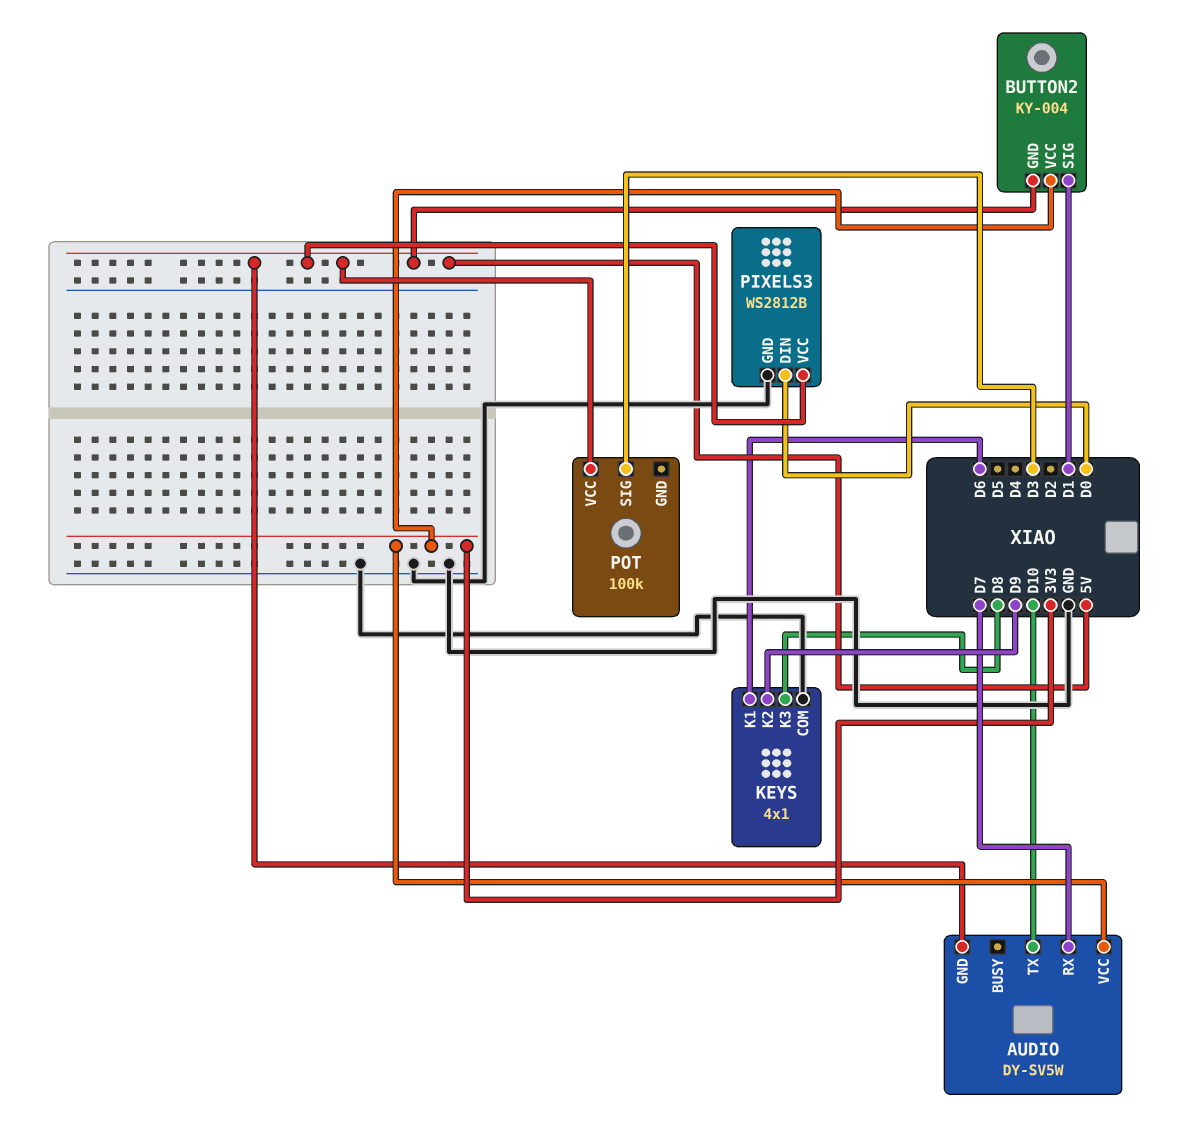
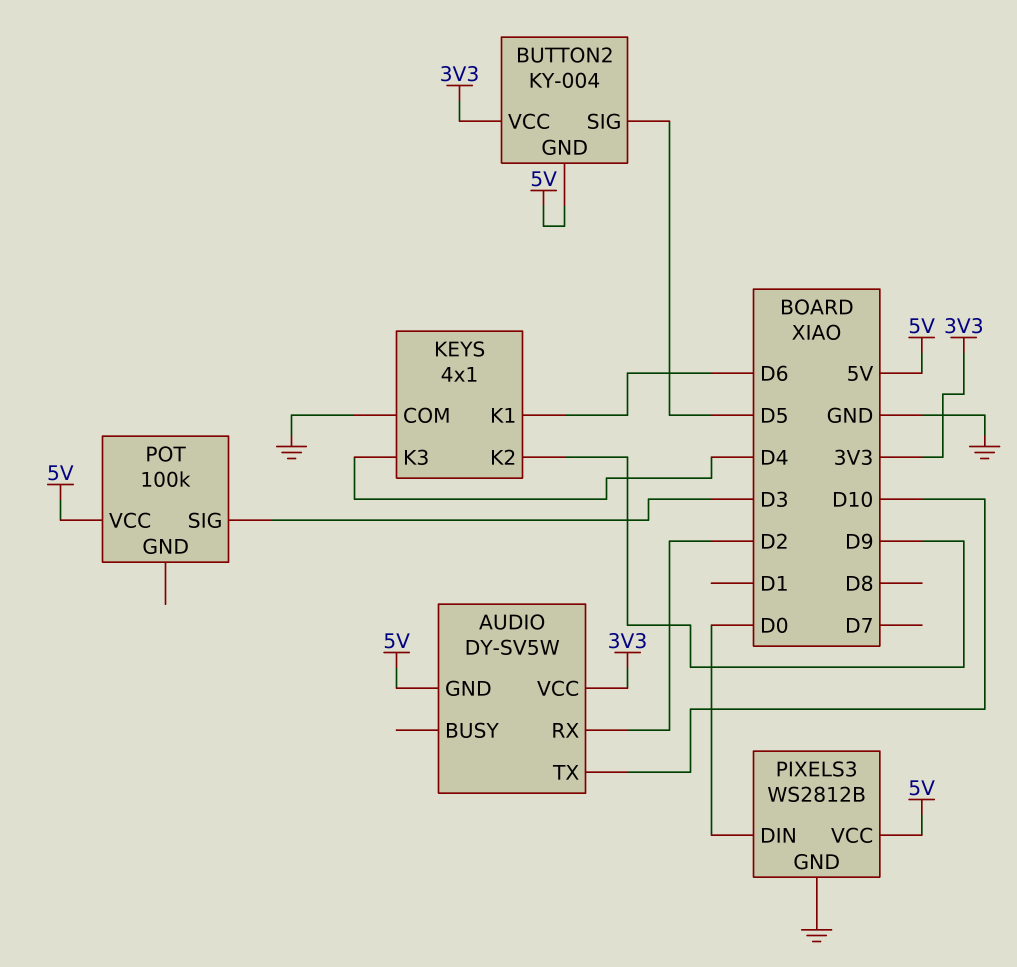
AUDIO pin RX: D7 -> D2
BUTTON2 pin SIG: D1 -> D5
KEYS pin K3: D8 -> D4

